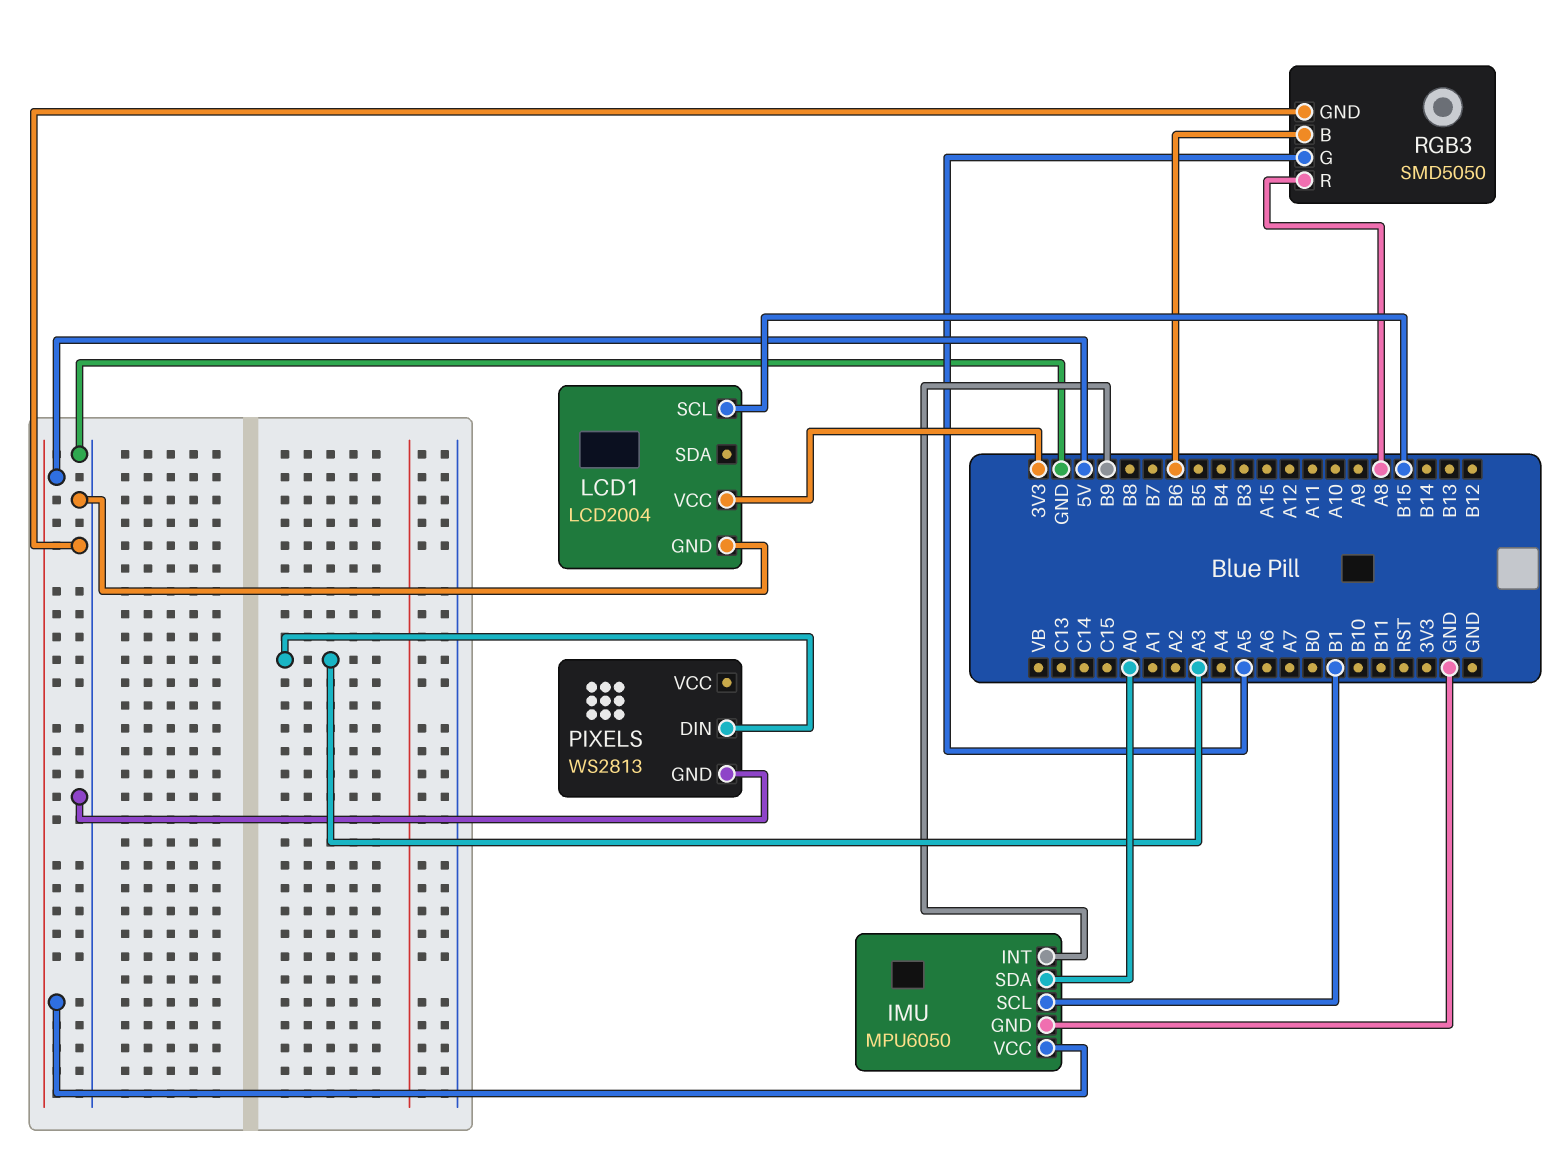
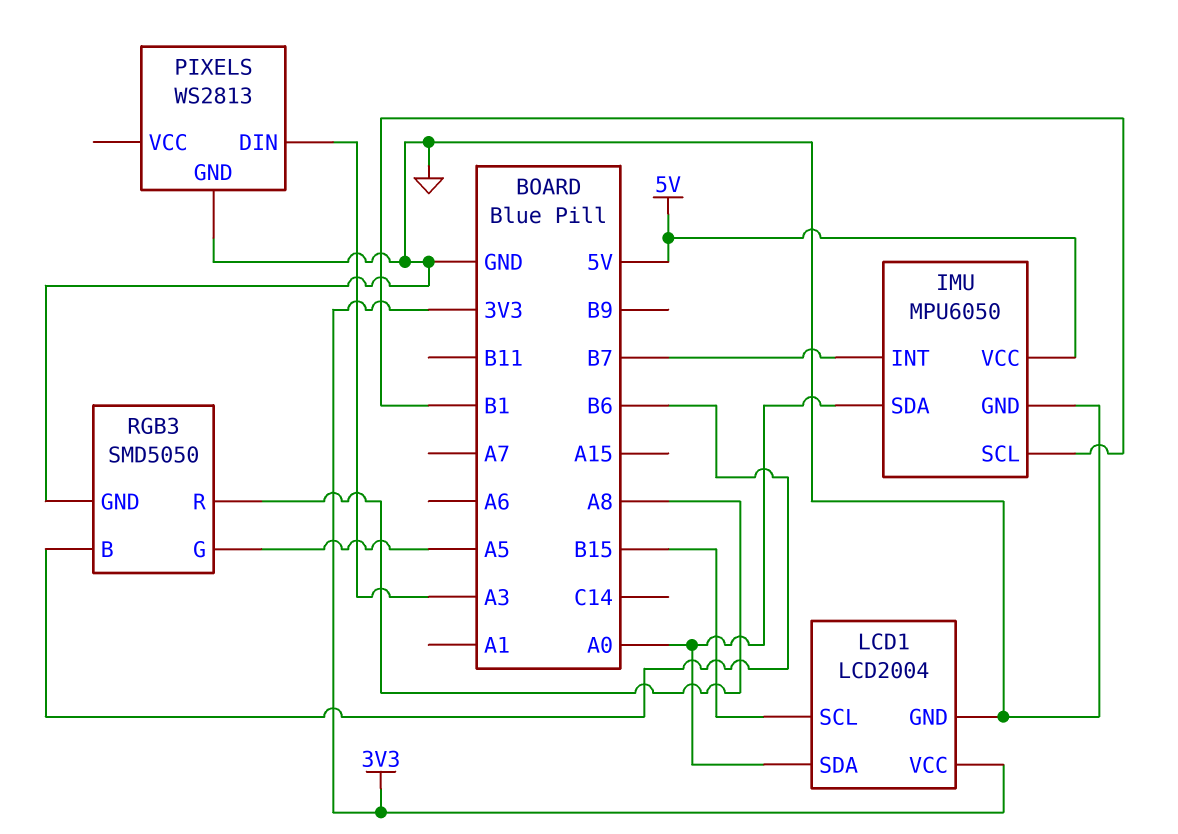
IMU pin INT: B9 -> B7
LCD1 pin SDA: none -> A0

